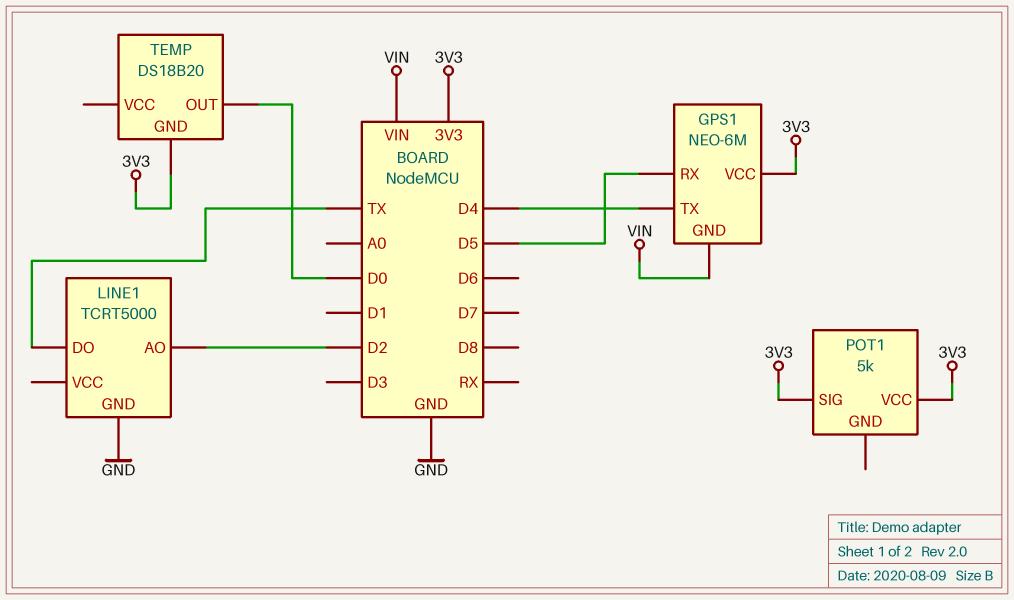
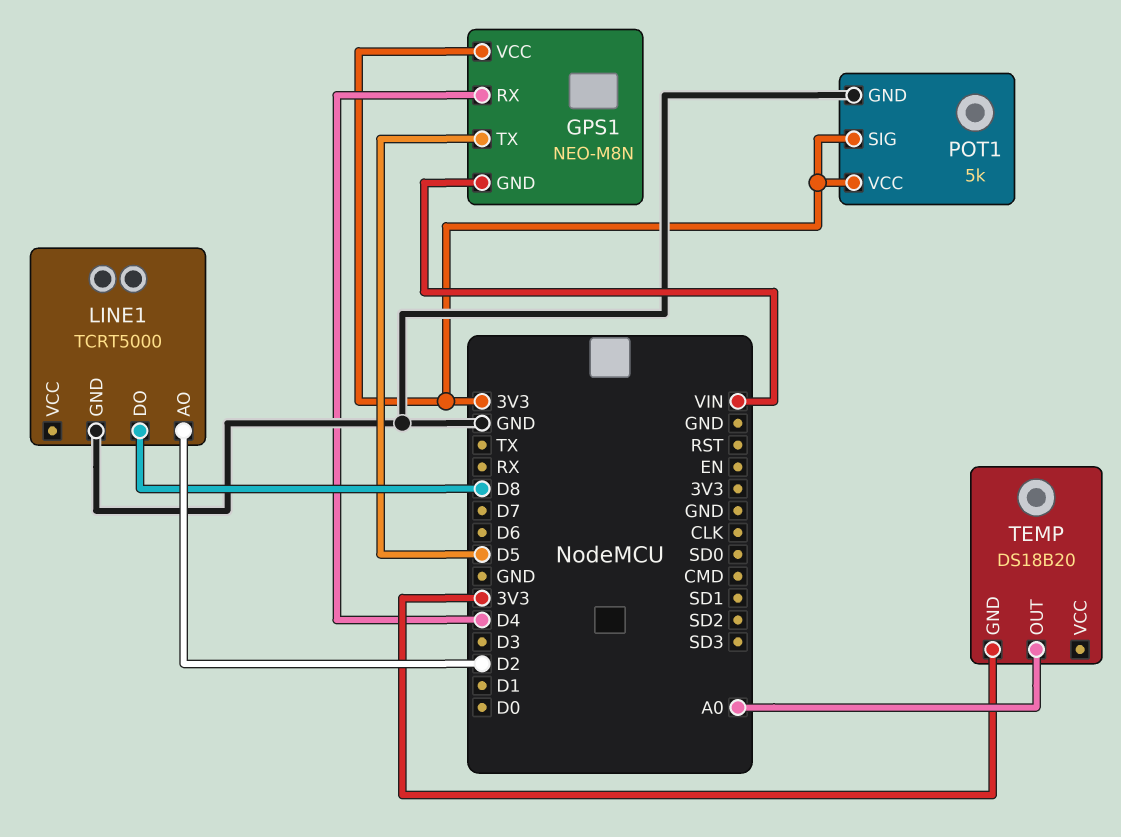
GPS1: NEO-6M -> NEO-M8N
GPS1 pin RX: D5 -> D4
GPS1 pin TX: D4 -> D5
LINE1 pin DO: TX -> D8
POT1 pin GND: none -> GND
TEMP pin OUT: D0 -> A0

